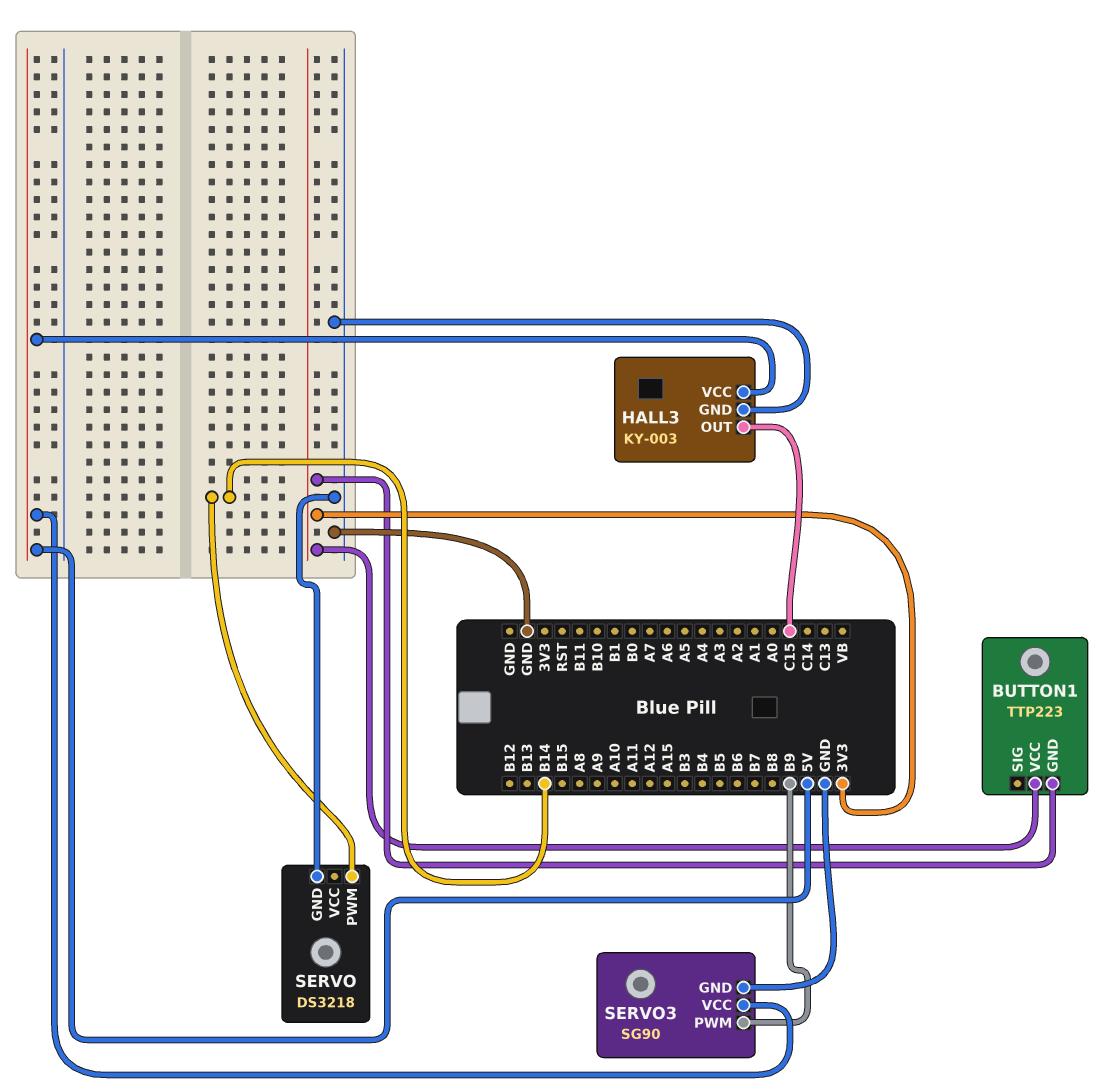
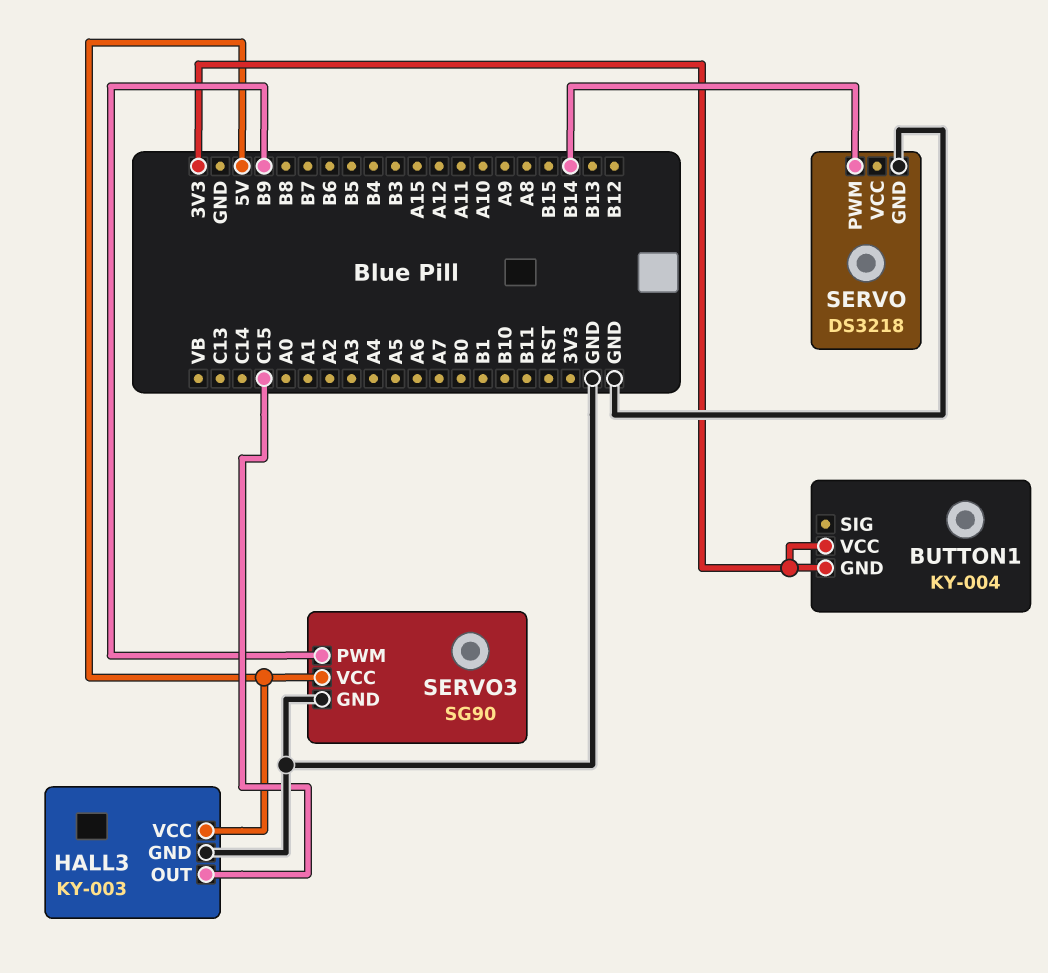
BUTTON1: TTP223 -> KY-004

